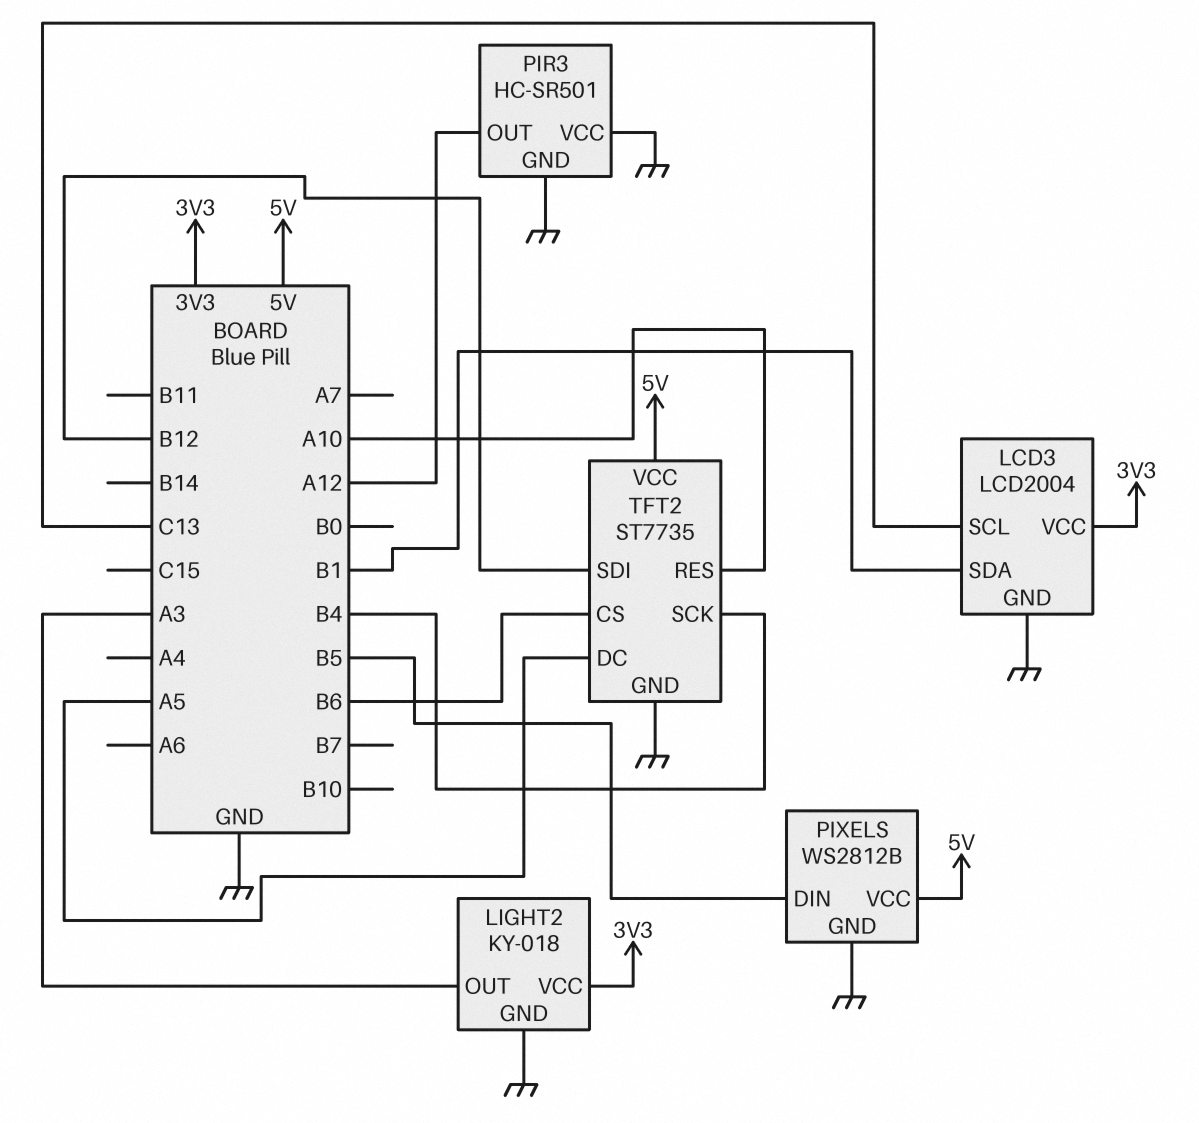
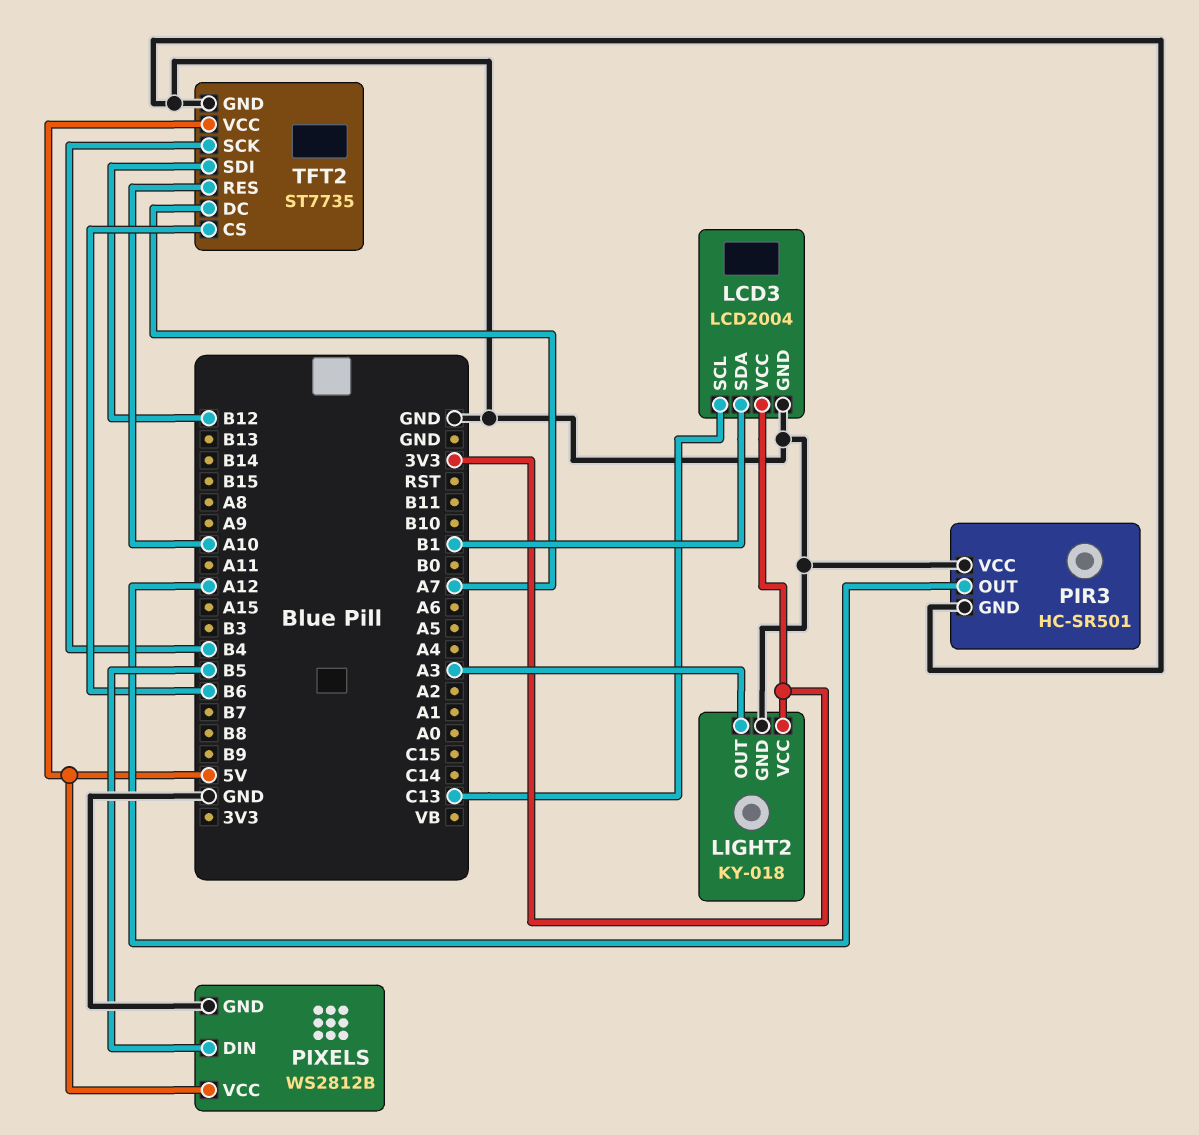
TFT2 pin DC: A5 -> A7

